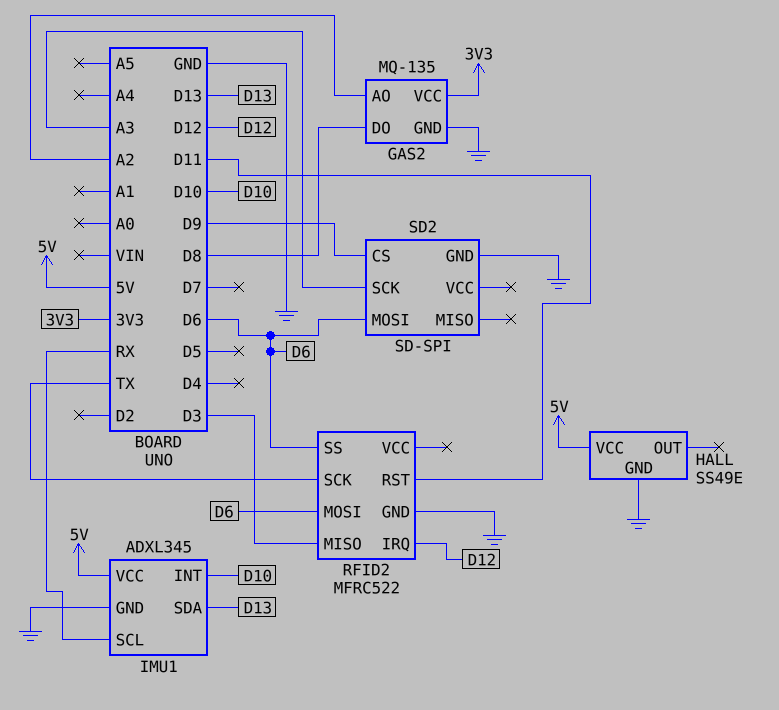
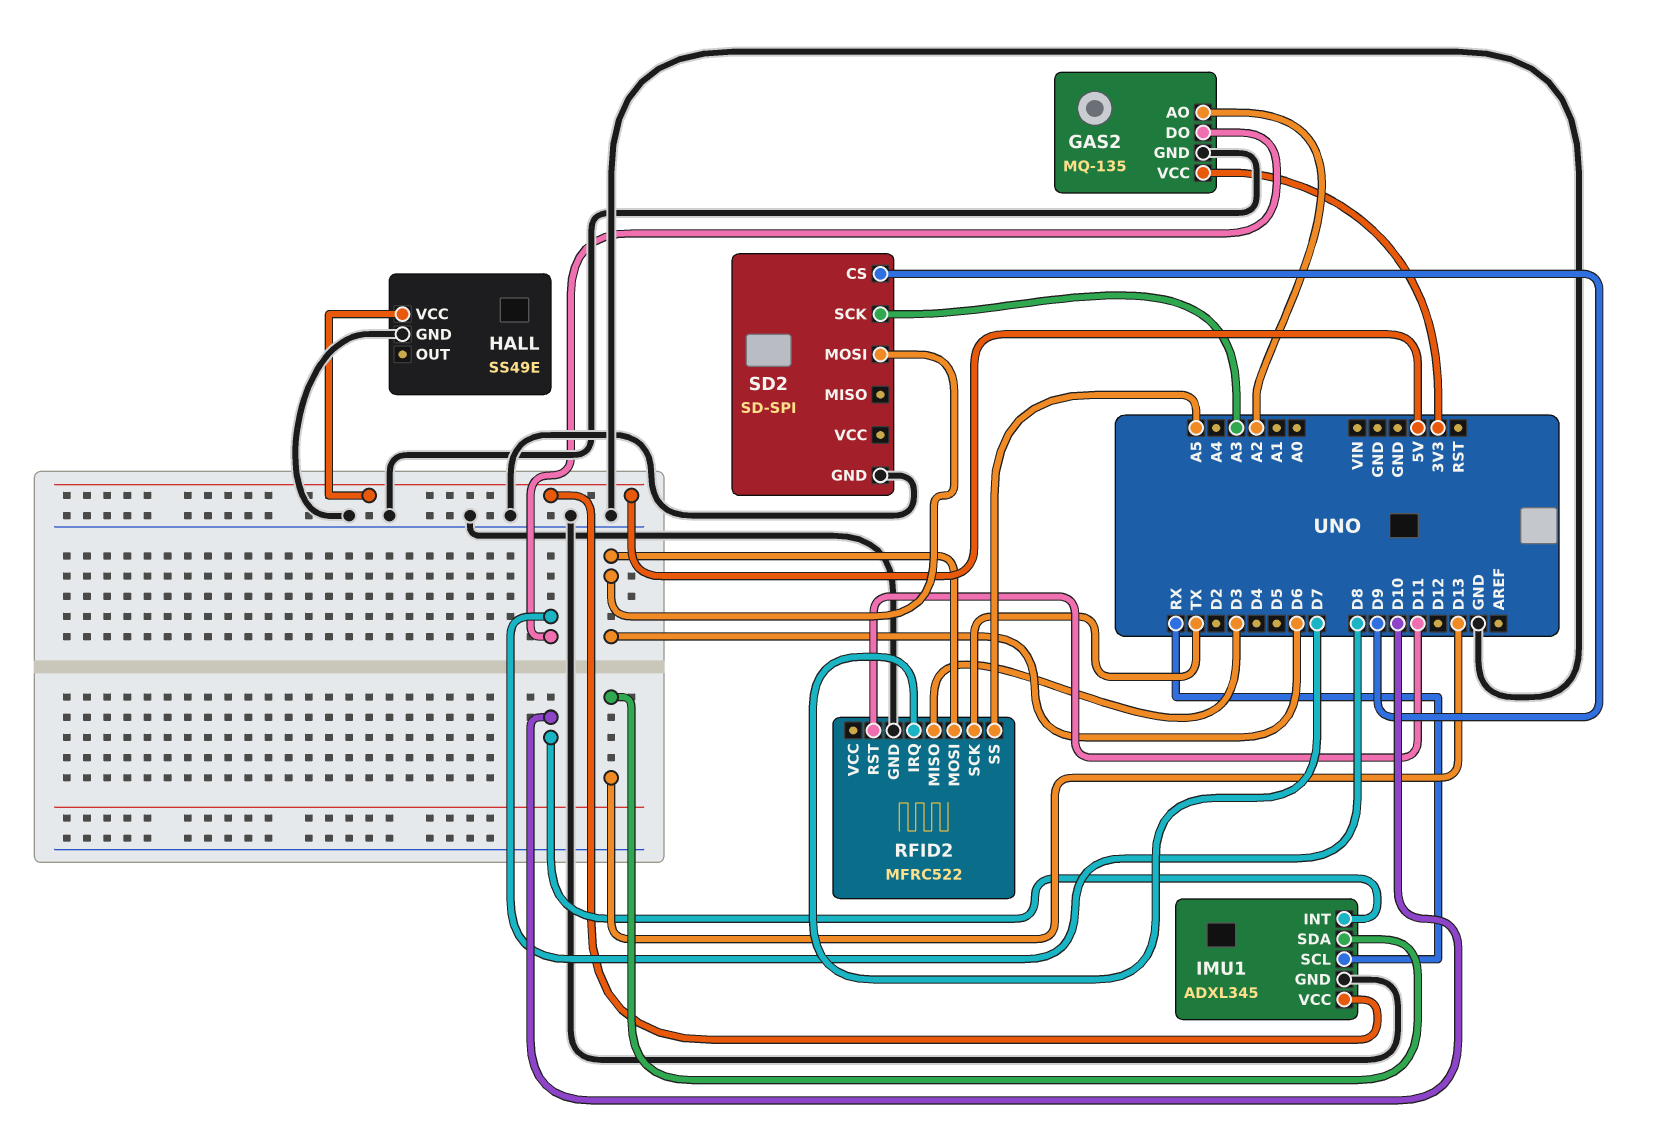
RFID2 pin IRQ: D12 -> D7
RFID2 pin SS: D6 -> A5

